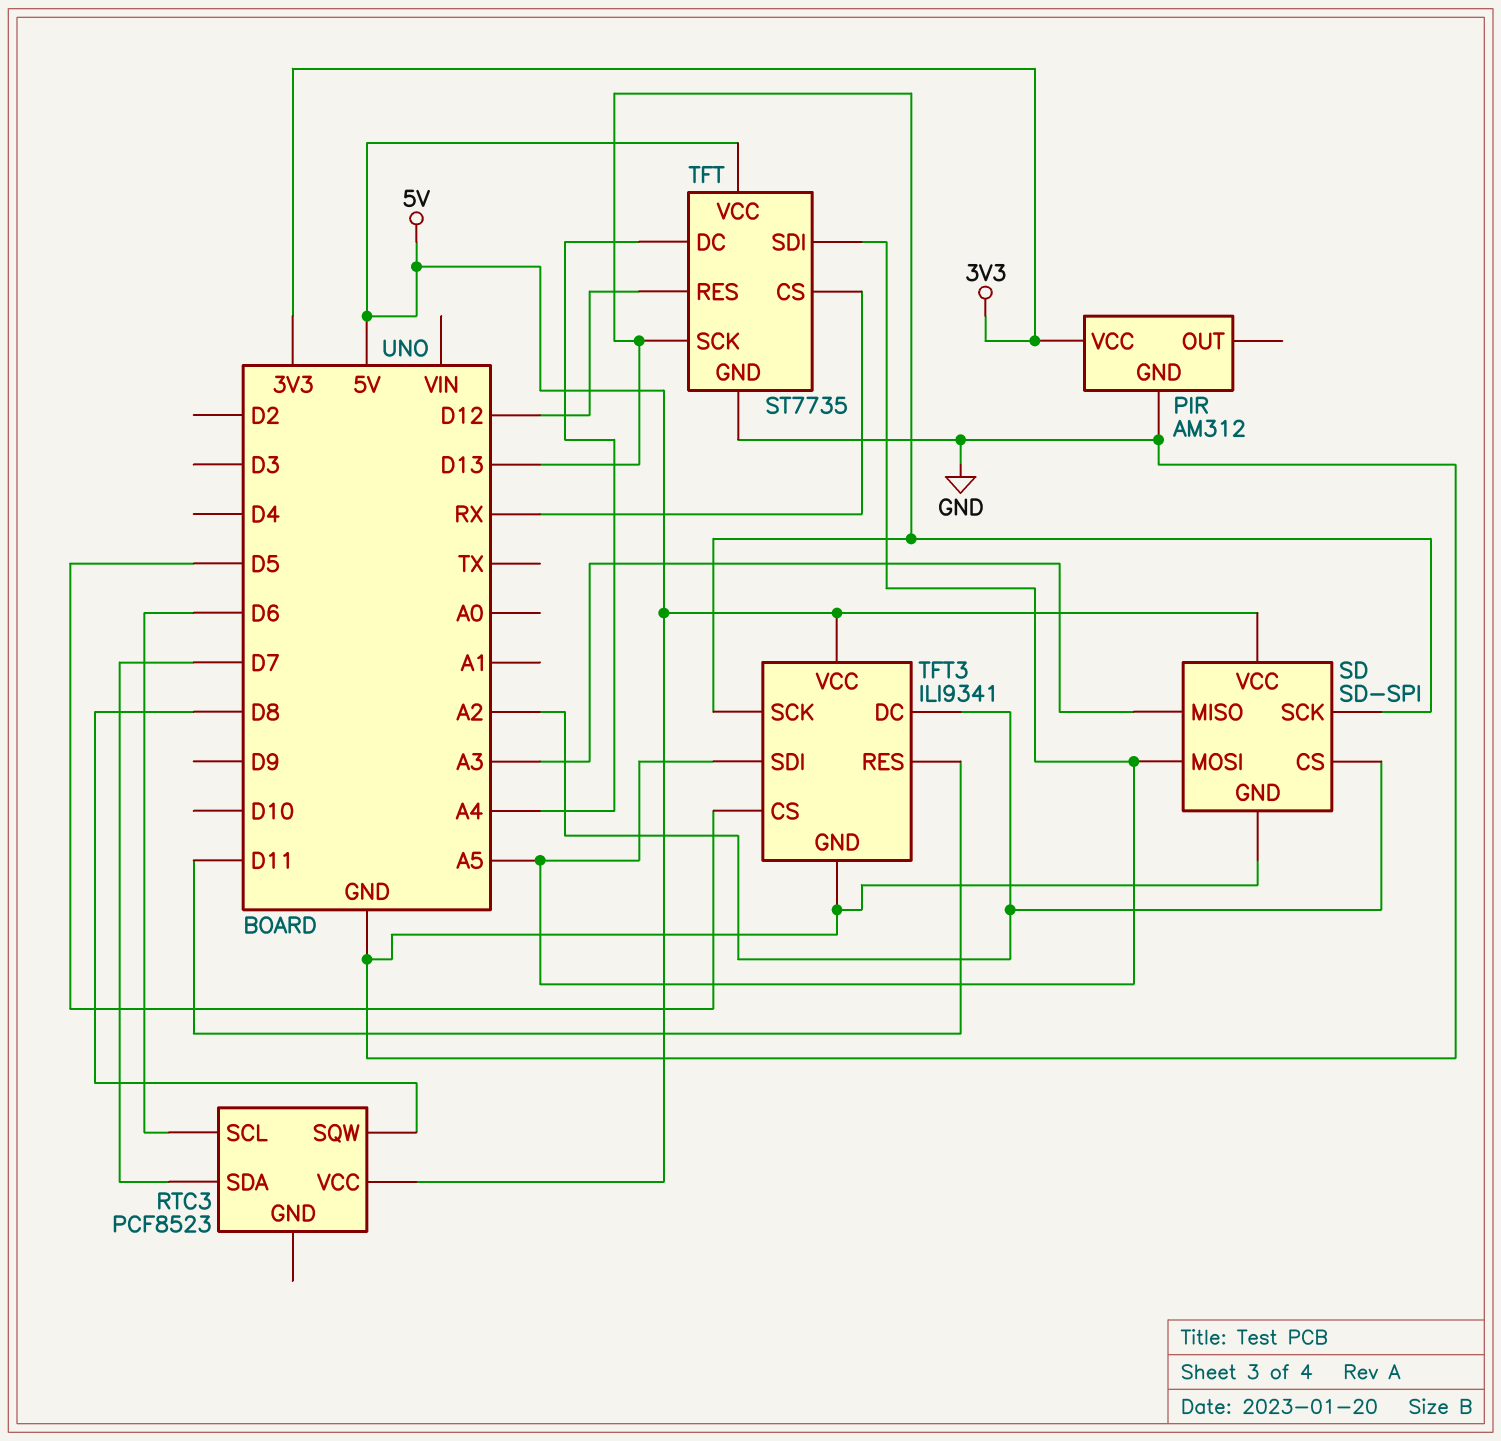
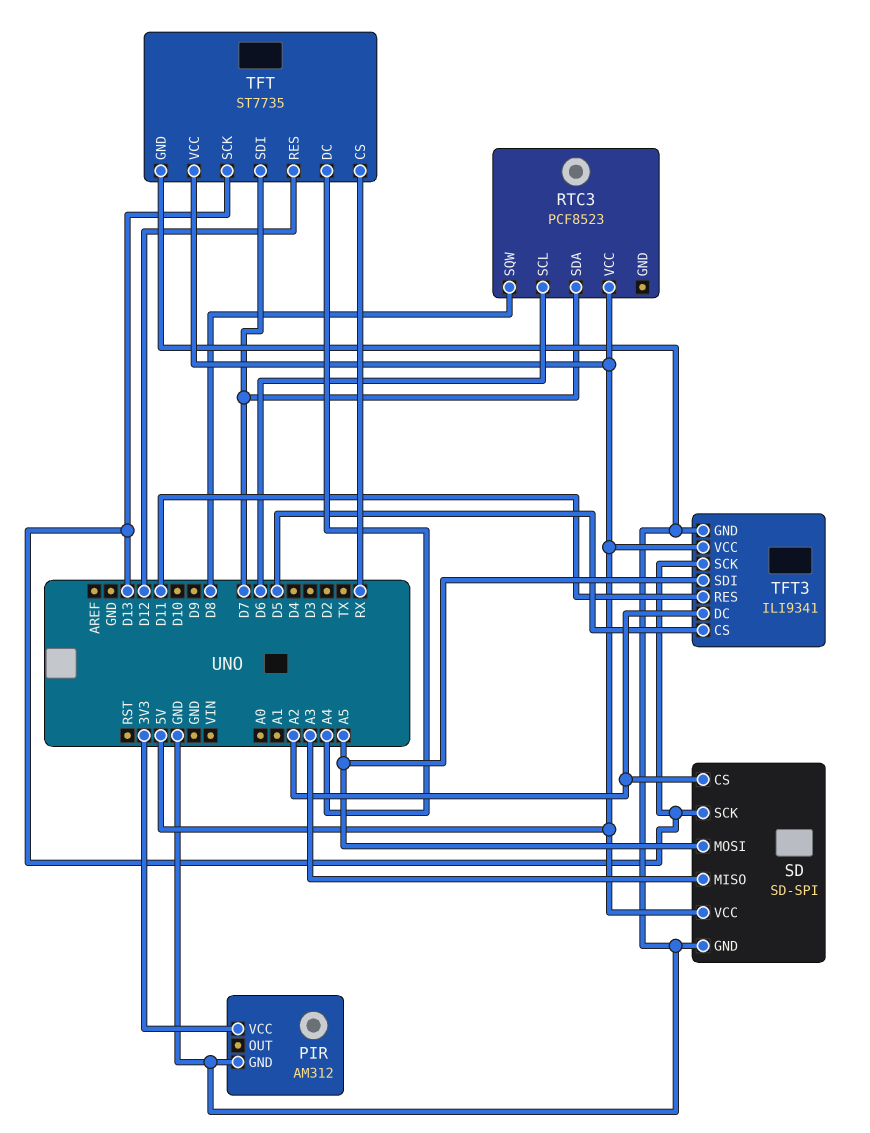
TFT pin SDI: A5 -> D7

